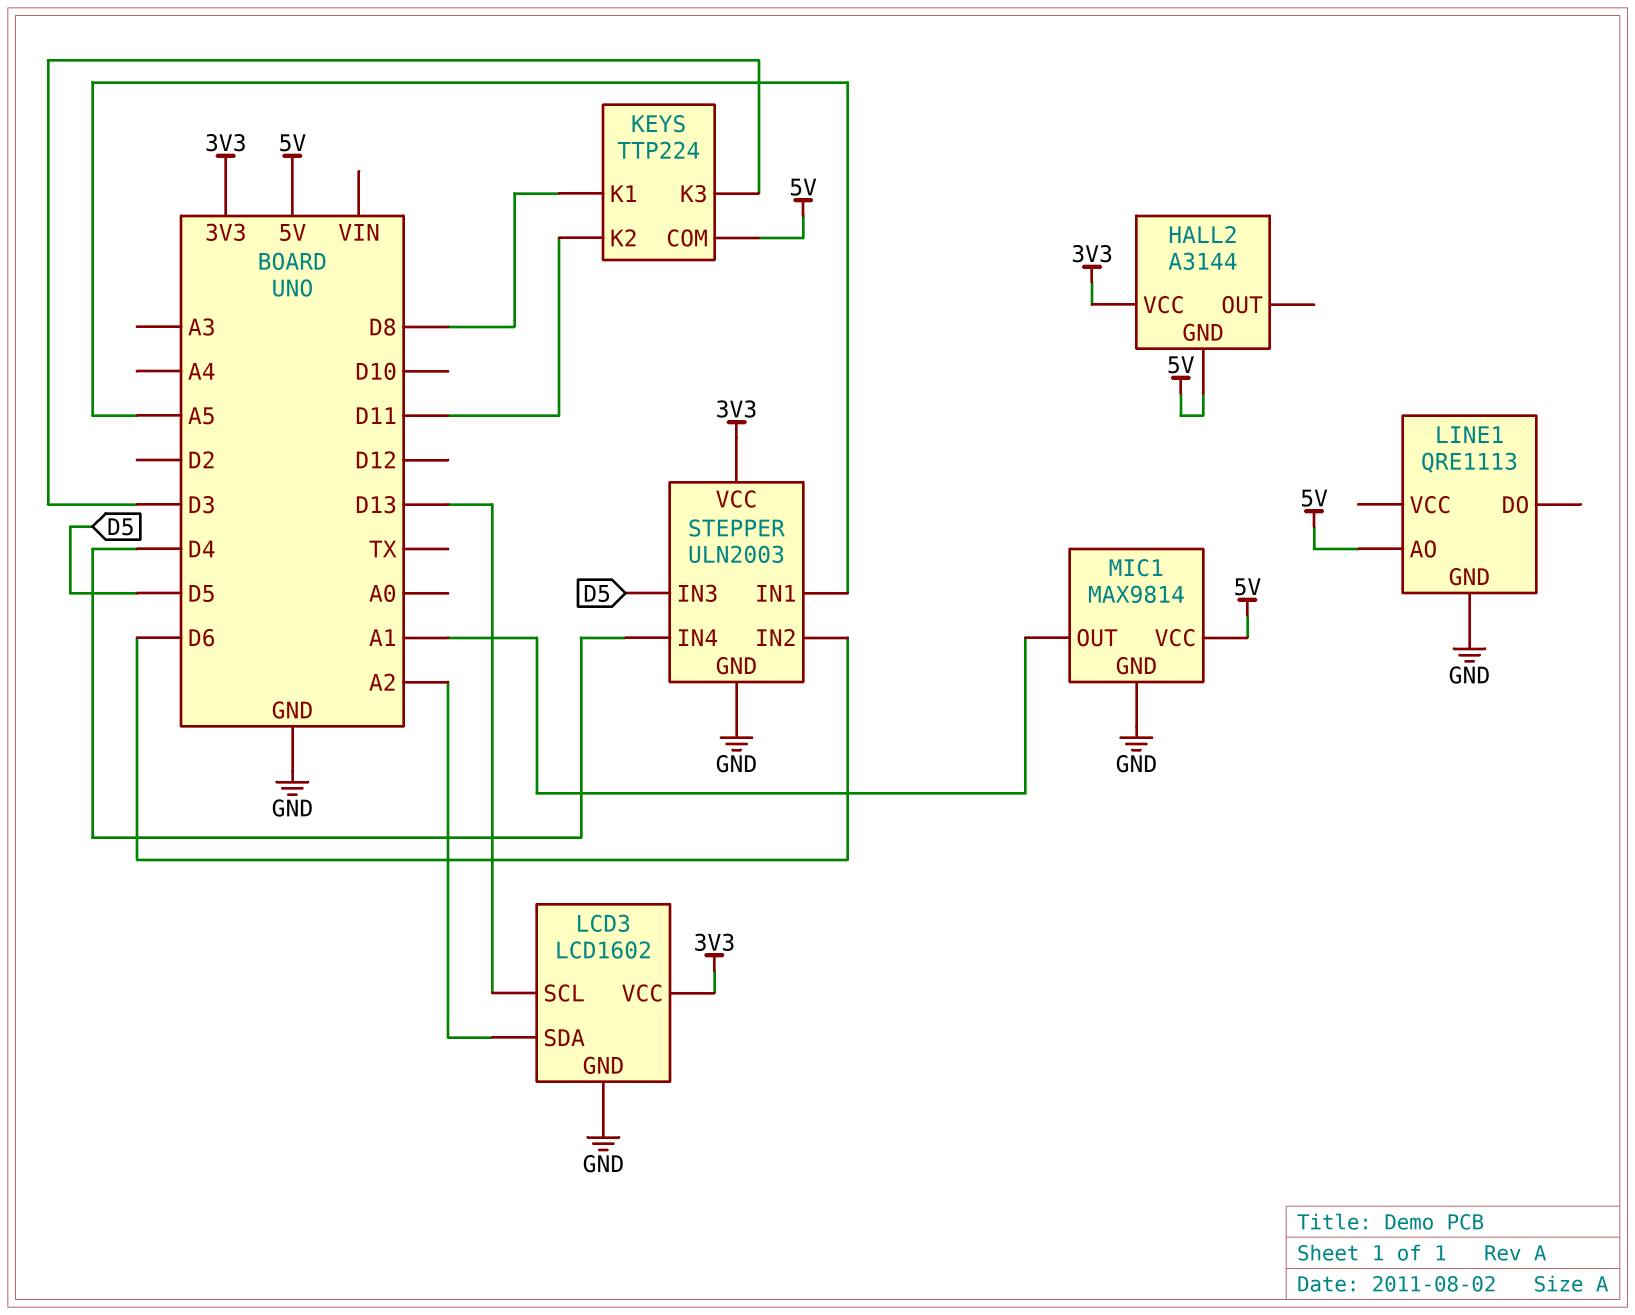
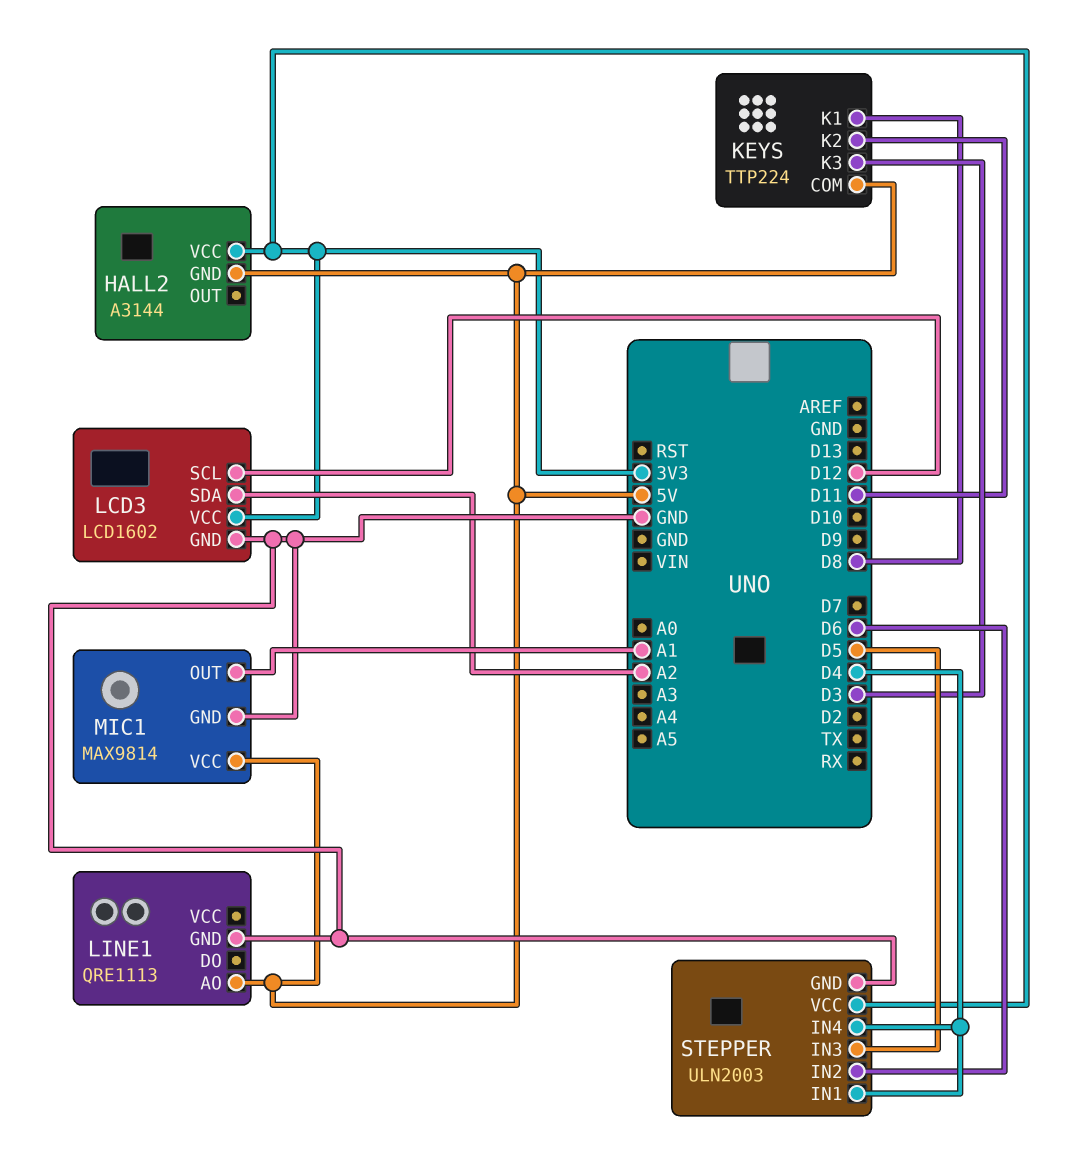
LCD3 pin SCL: D13 -> D12
STEPPER pin IN1: A5 -> D4

